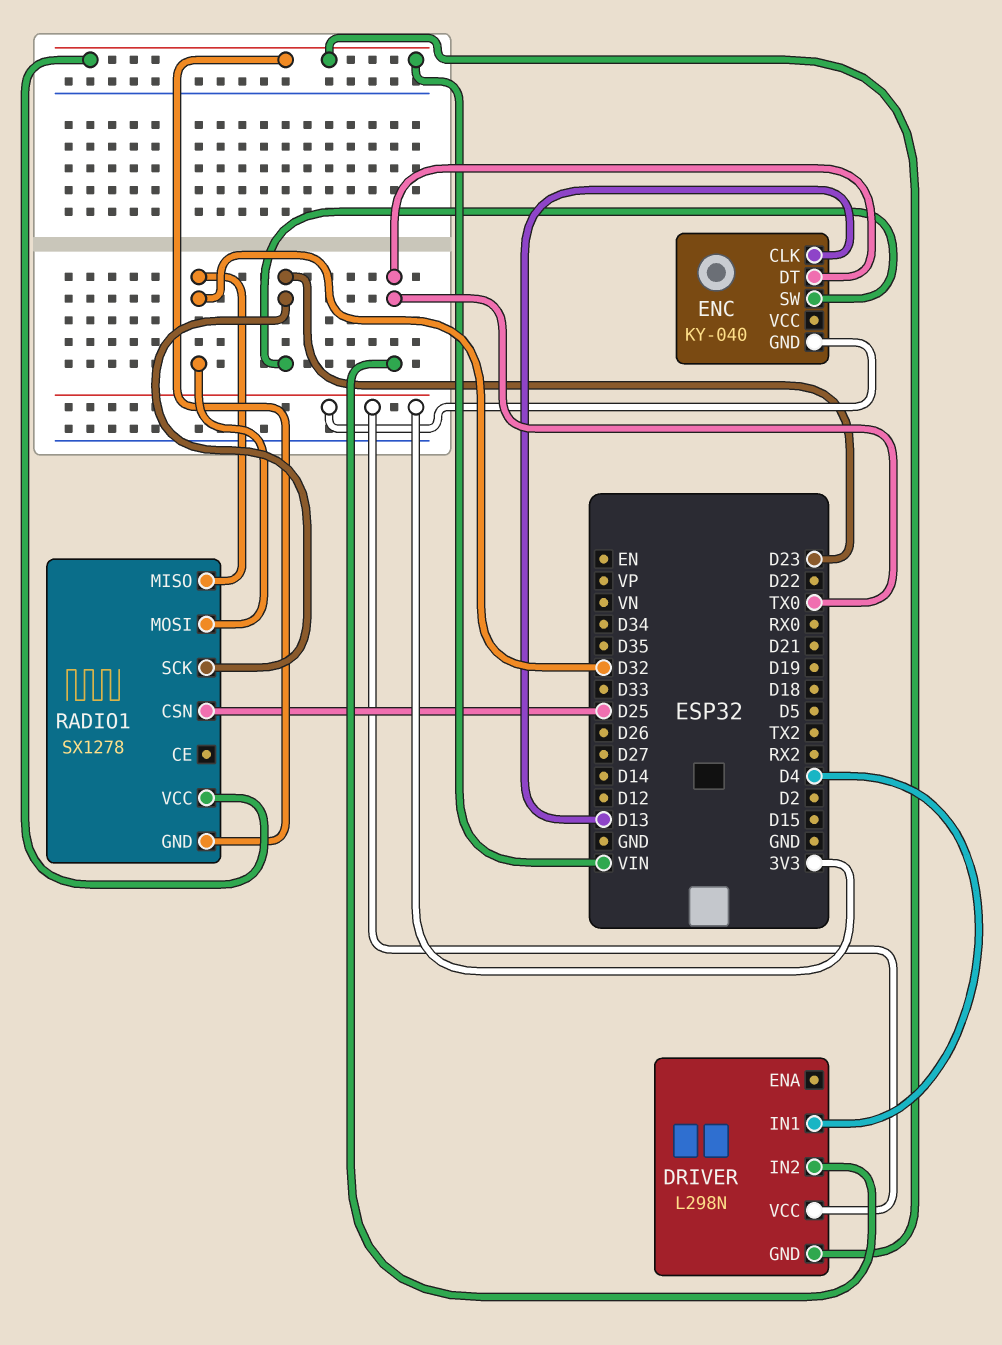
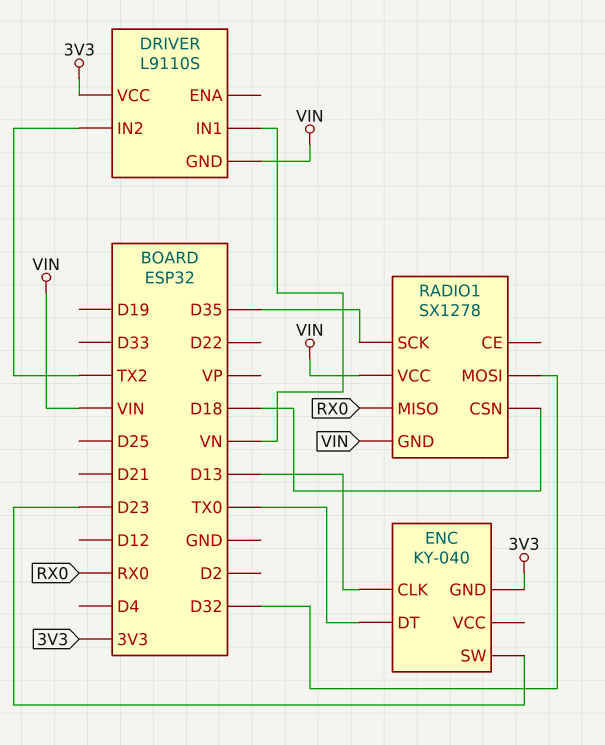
DRIVER: L298N -> L9110S
DRIVER pin IN1: D4 -> VN
DRIVER pin IN2: TX0 -> TX2
RADIO1 pin CSN: D25 -> D18
RADIO1 pin MISO: D32 -> RX0
RADIO1 pin SCK: D23 -> D35

